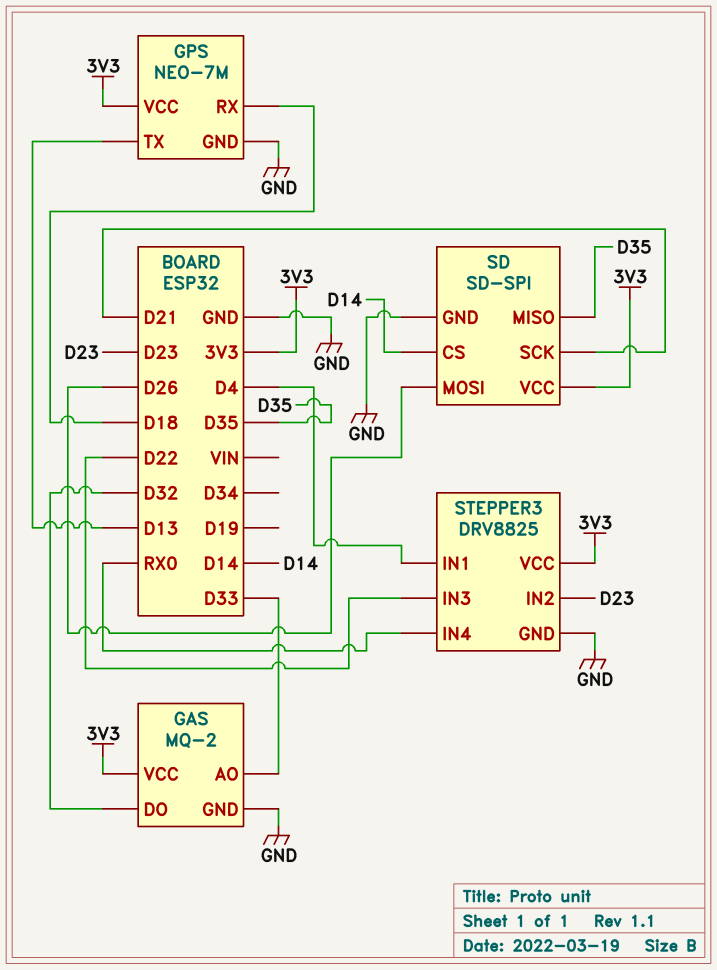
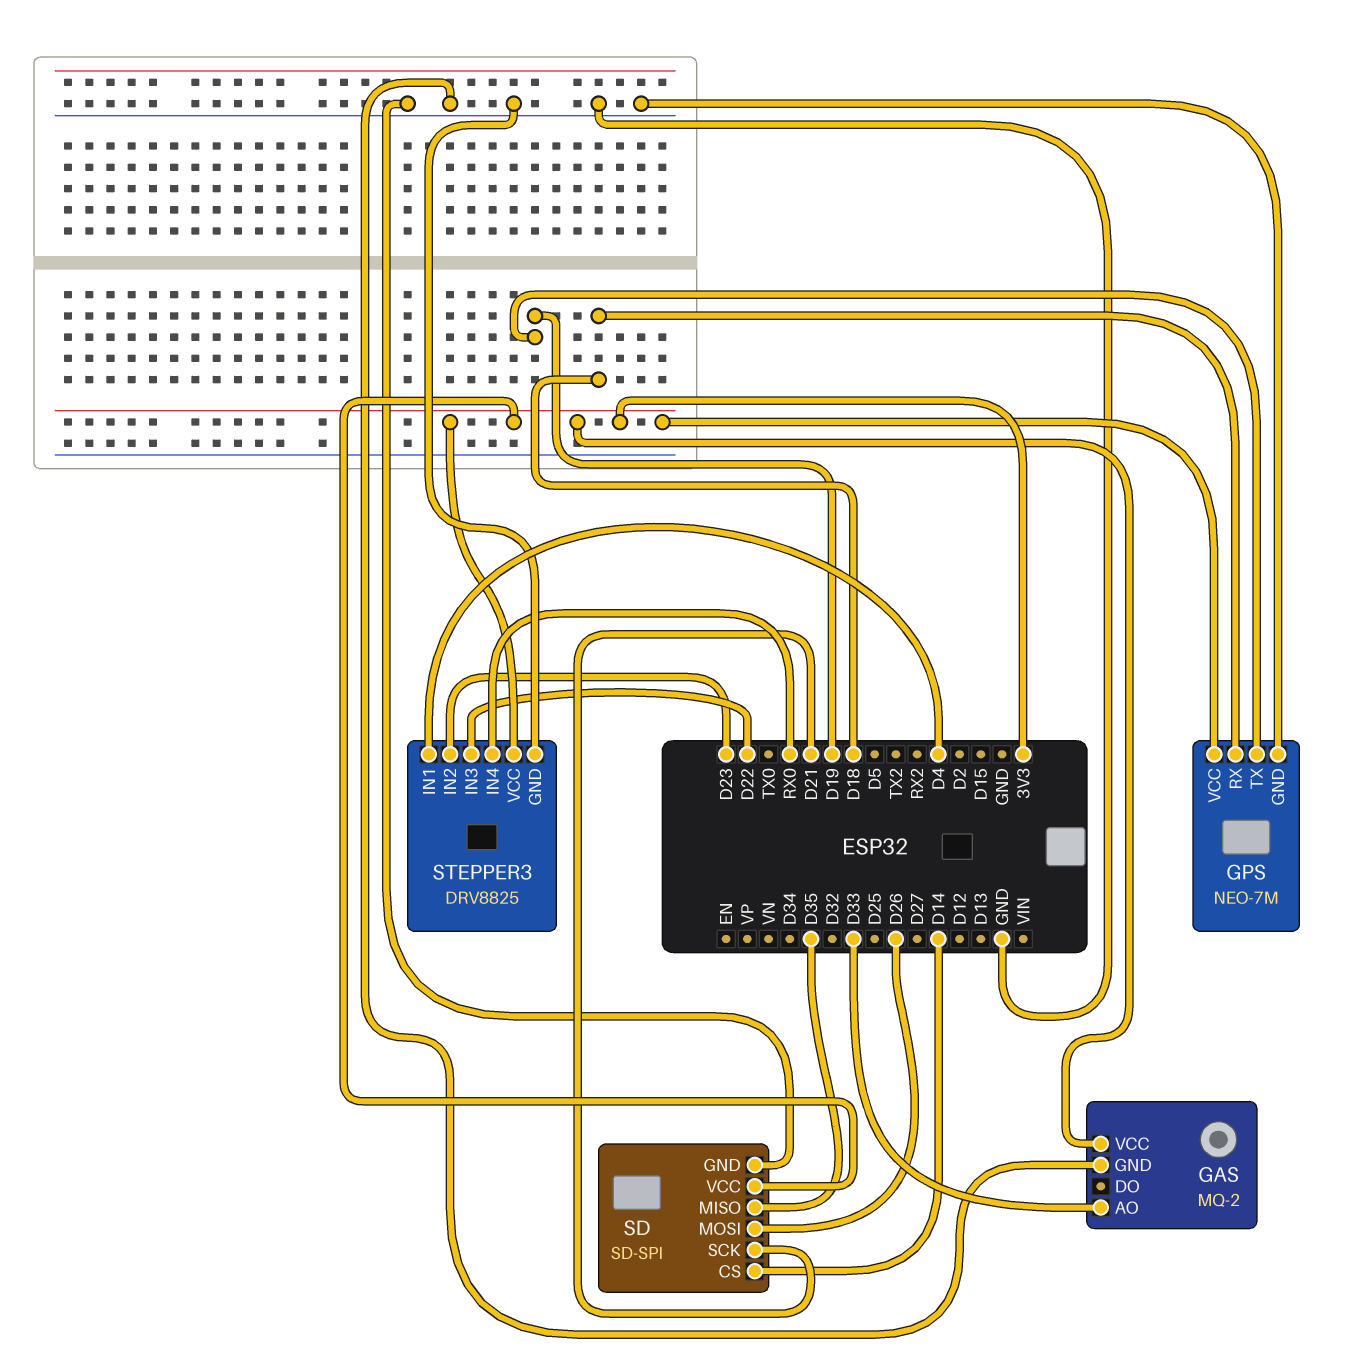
GAS pin DO: D32 -> none
GPS pin TX: D13 -> D19

